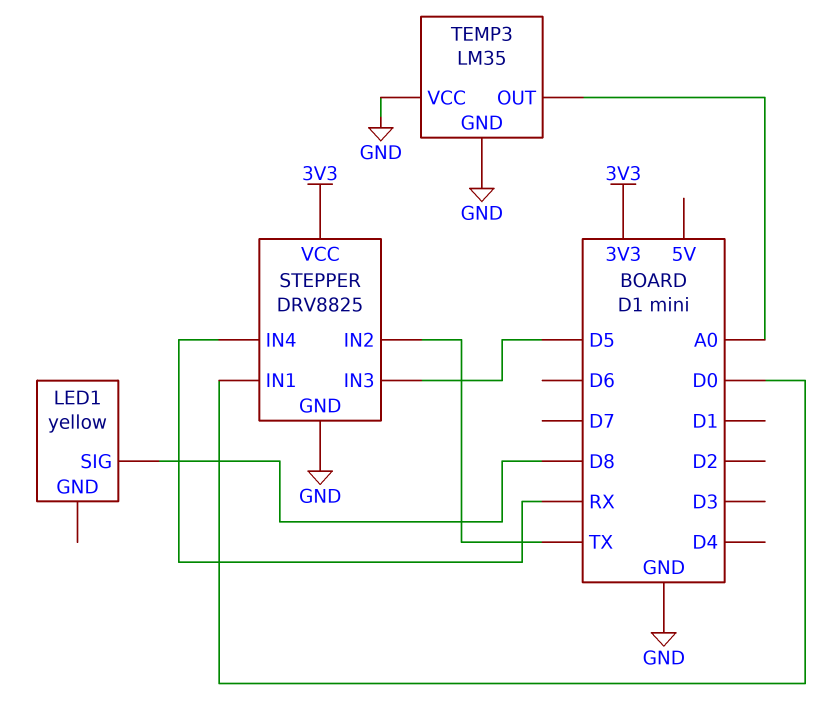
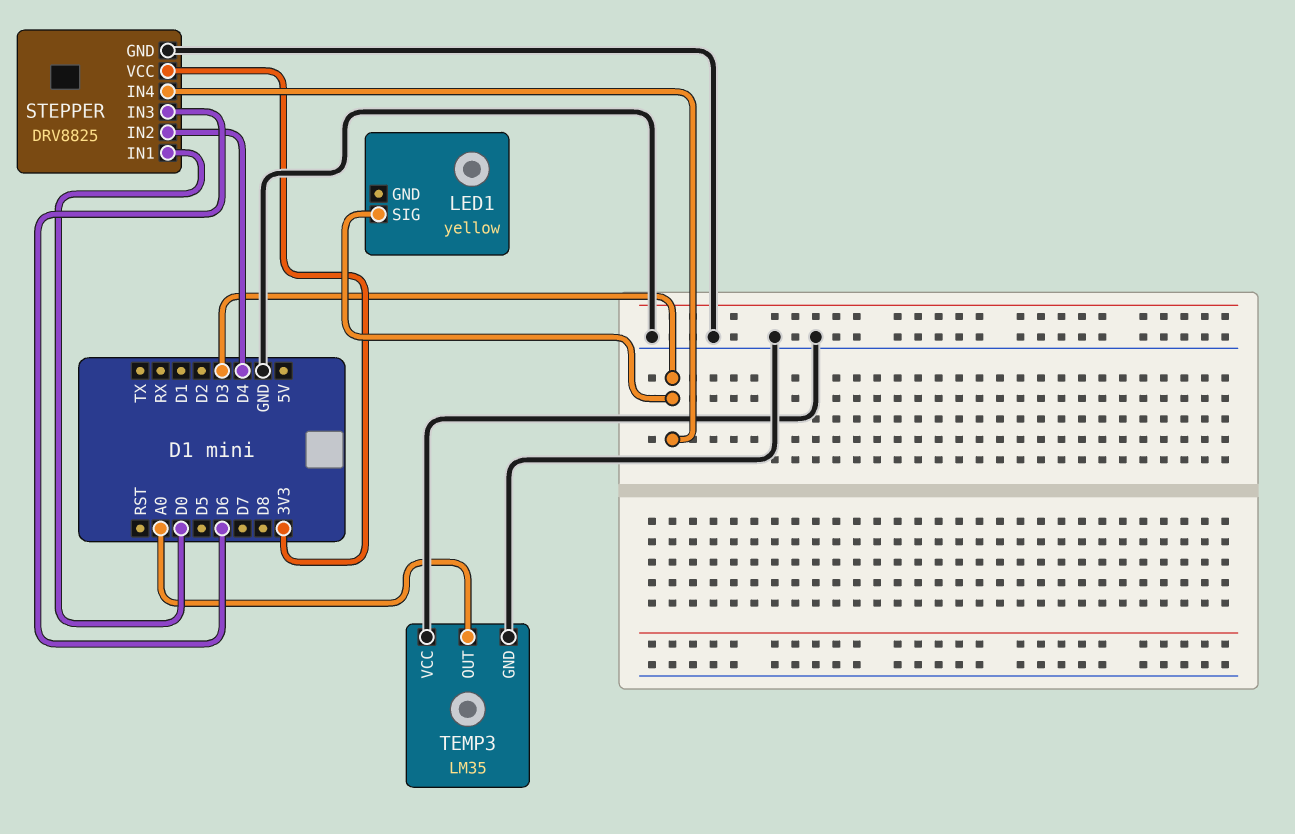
LED1 pin SIG: D8 -> D3
STEPPER pin IN2: TX -> D4
STEPPER pin IN3: D5 -> D6
STEPPER pin IN4: RX -> D3

